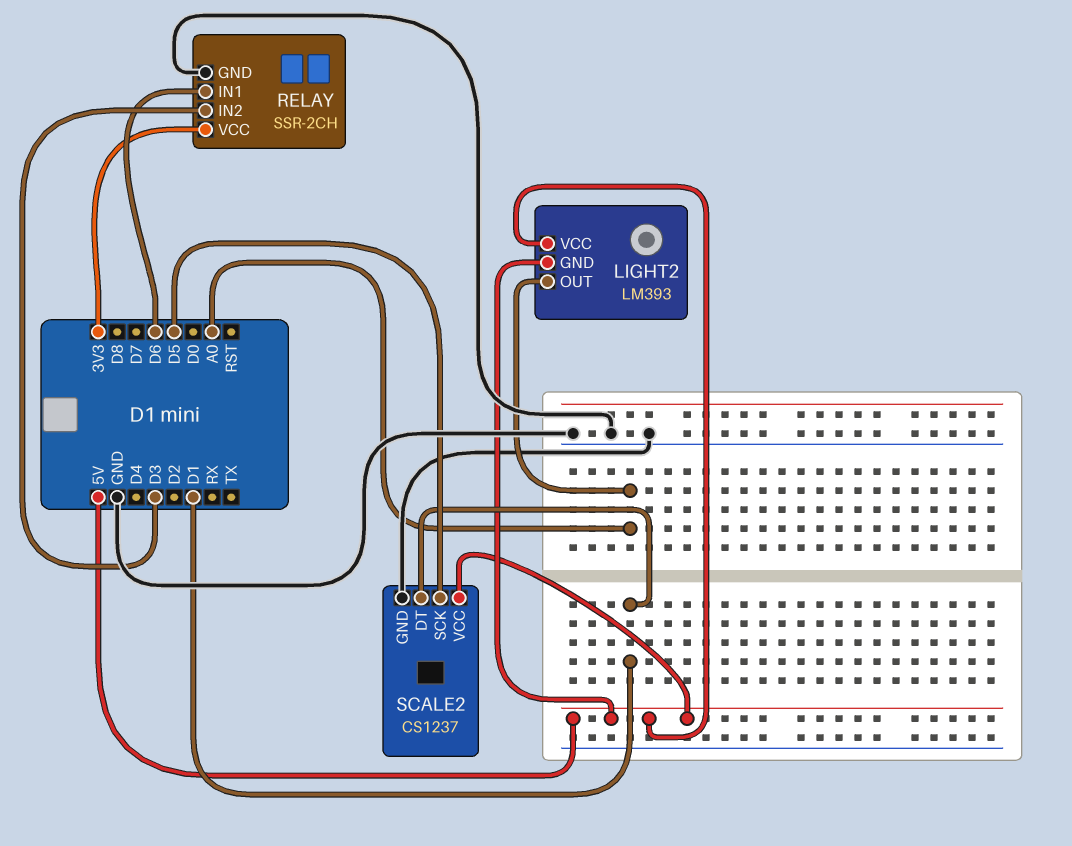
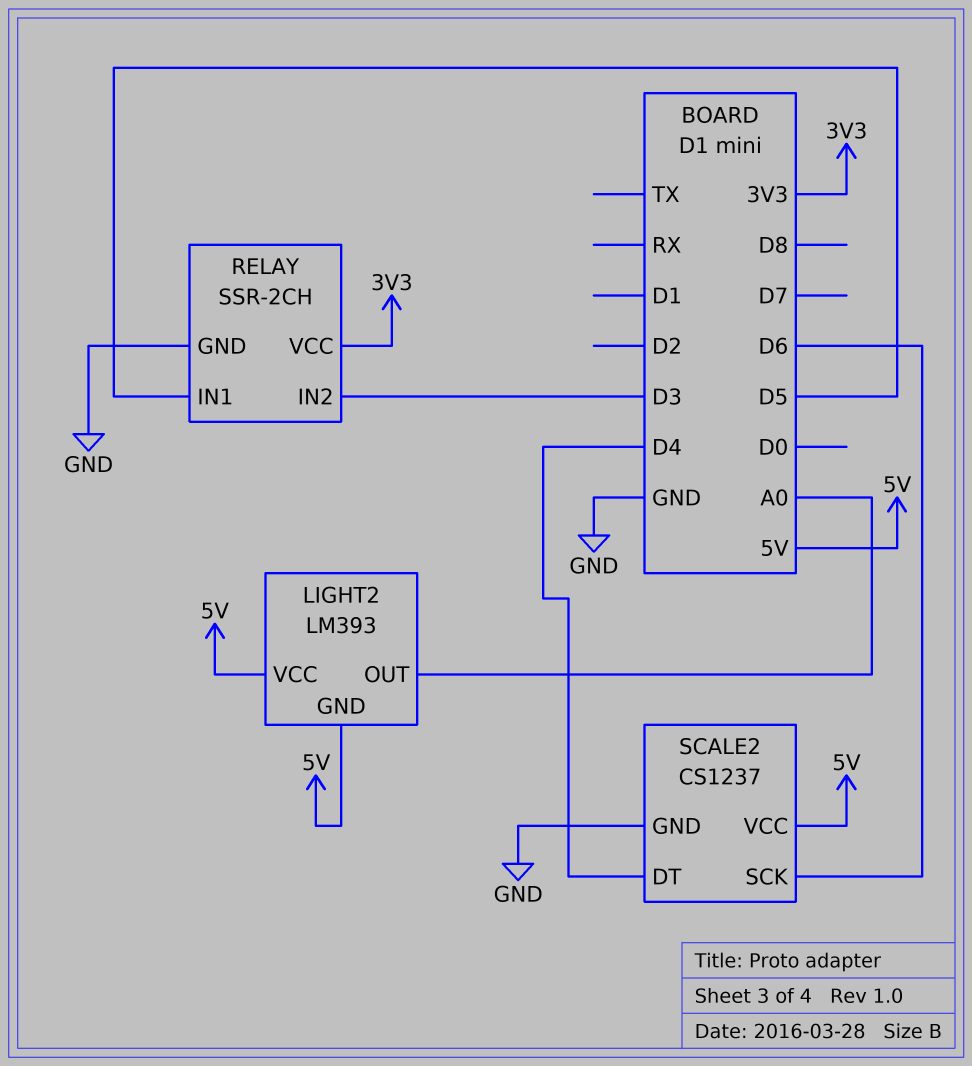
RELAY pin IN1: D6 -> D5
SCALE2 pin DT: D1 -> D4
SCALE2 pin SCK: D5 -> D6

